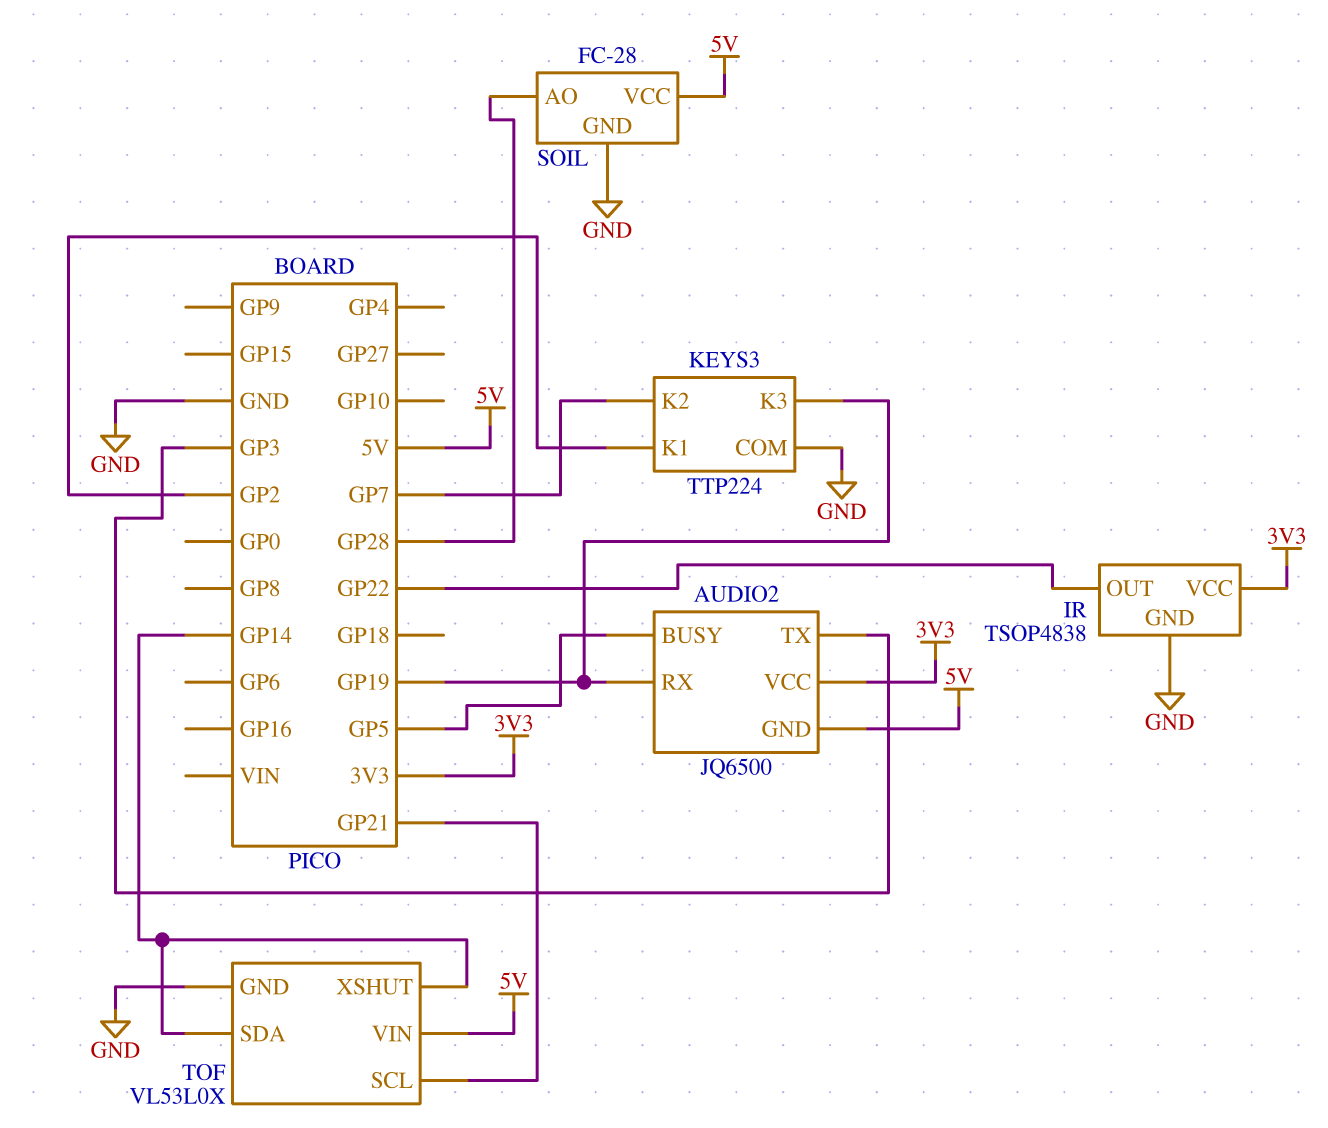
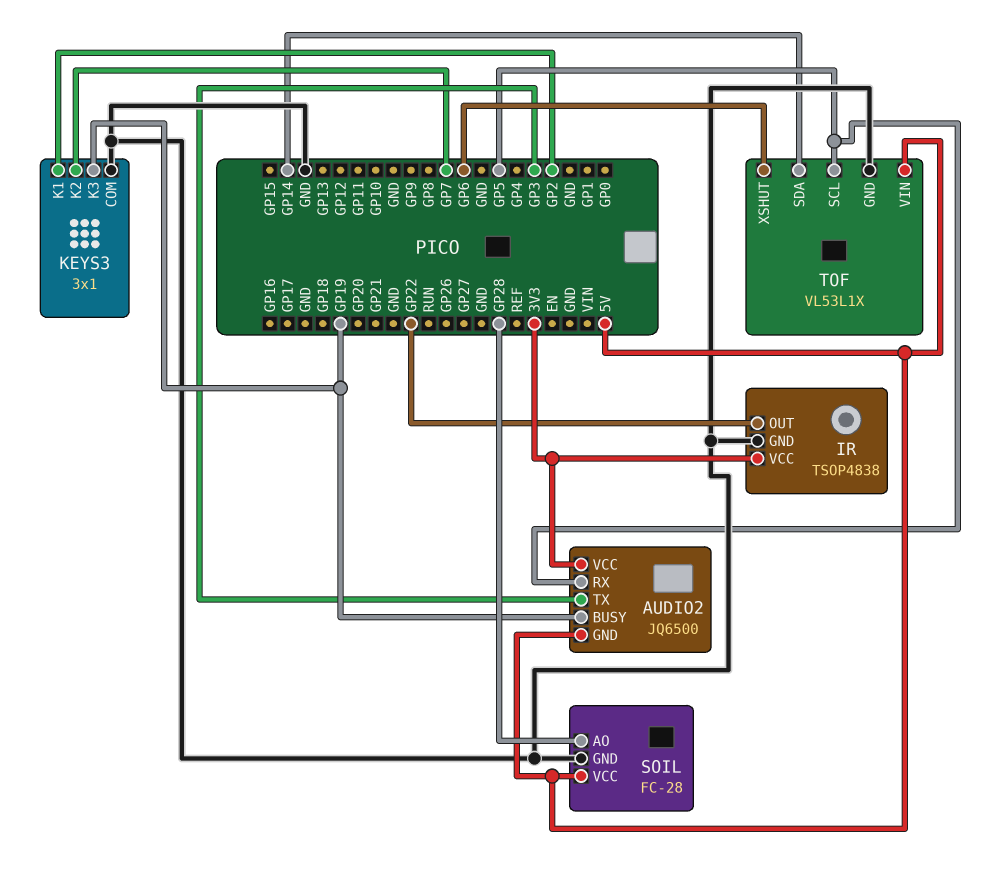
AUDIO2 pin BUSY: GP5 -> GP19
AUDIO2 pin RX: GP19 -> GP5
KEYS3: TTP224 -> 3x1
TOF: VL53L0X -> VL53L1X
TOF pin SCL: GP21 -> GP5
TOF pin XSHUT: GP14 -> GP6

